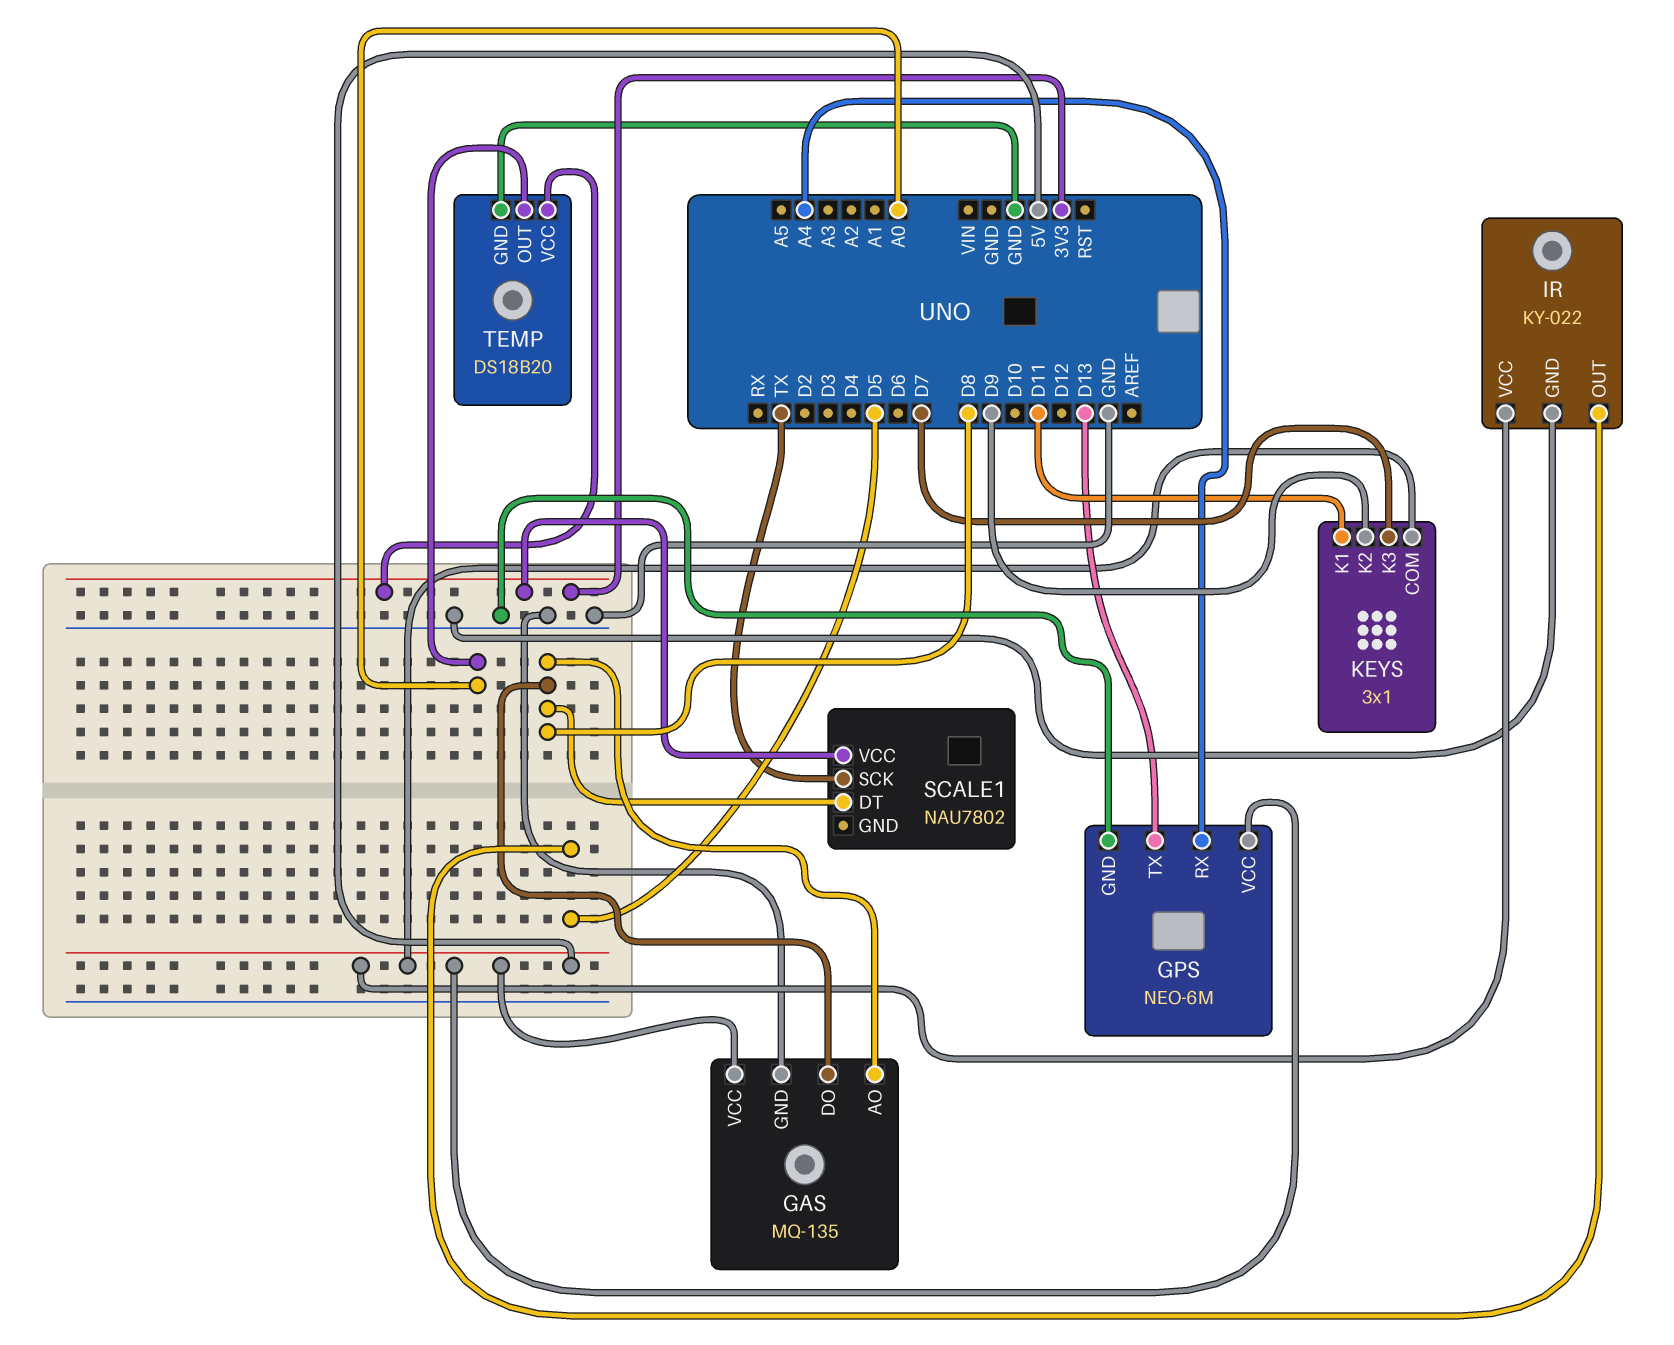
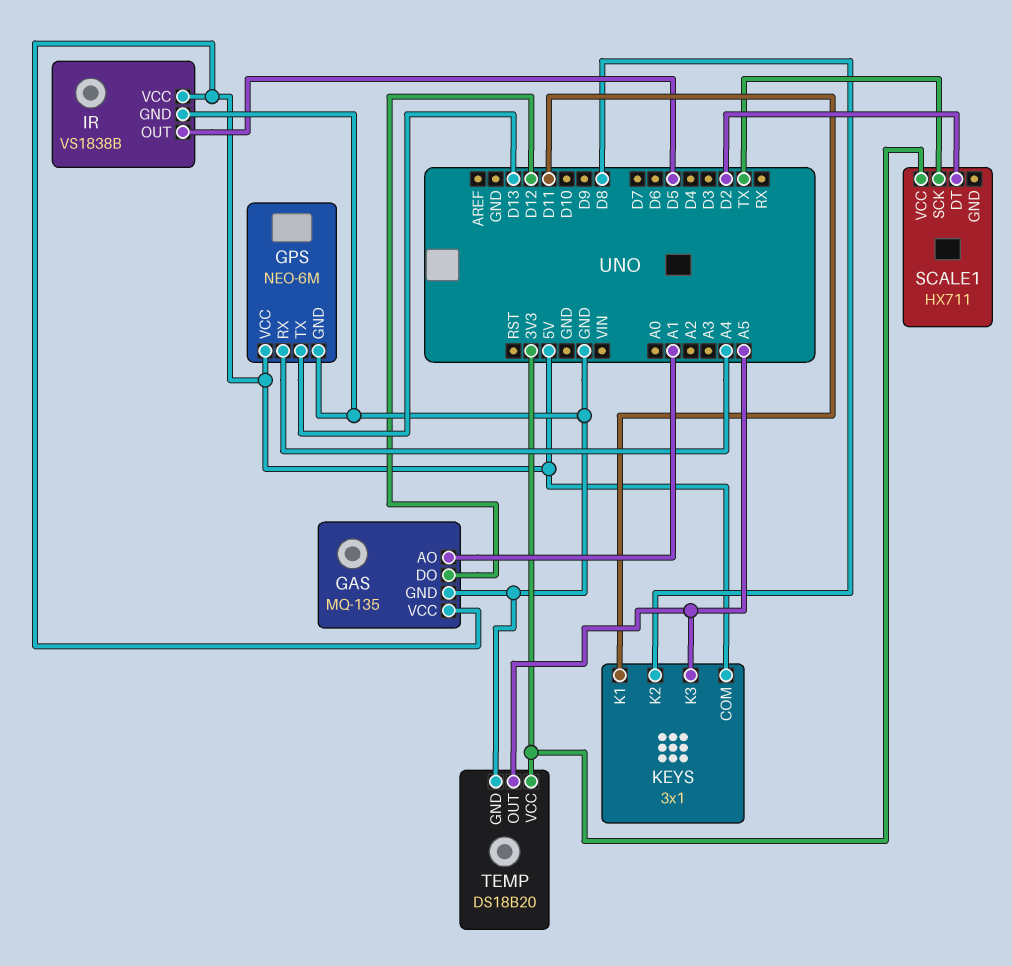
GAS pin AO: D8 -> A1
GAS pin DO: D8 -> D12
IR: KY-022 -> VS1838B
KEYS pin K2: D9 -> D8
KEYS pin K3: D7 -> A5
SCALE1: NAU7802 -> HX711
SCALE1 pin DT: D8 -> D2
TEMP pin OUT: A0 -> A5

